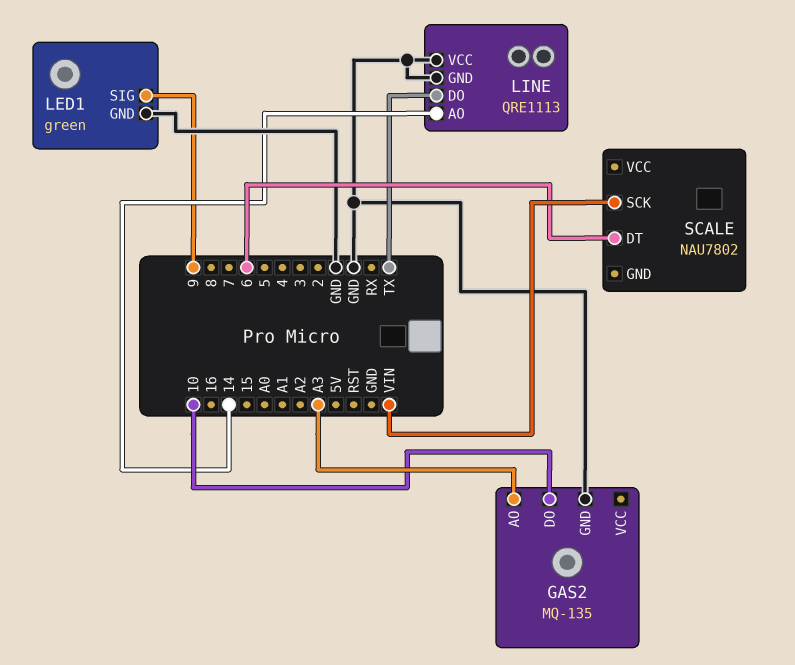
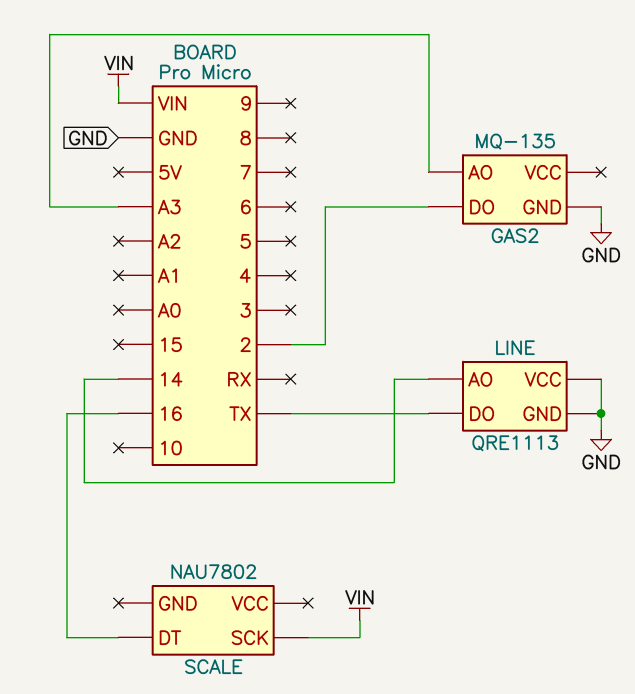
GAS2 pin DO: 10 -> 2
LED1: green -> none
LED1 pin GND: GND -> none
LED1 pin SIG: 9 -> none
SCALE pin DT: 6 -> 16

